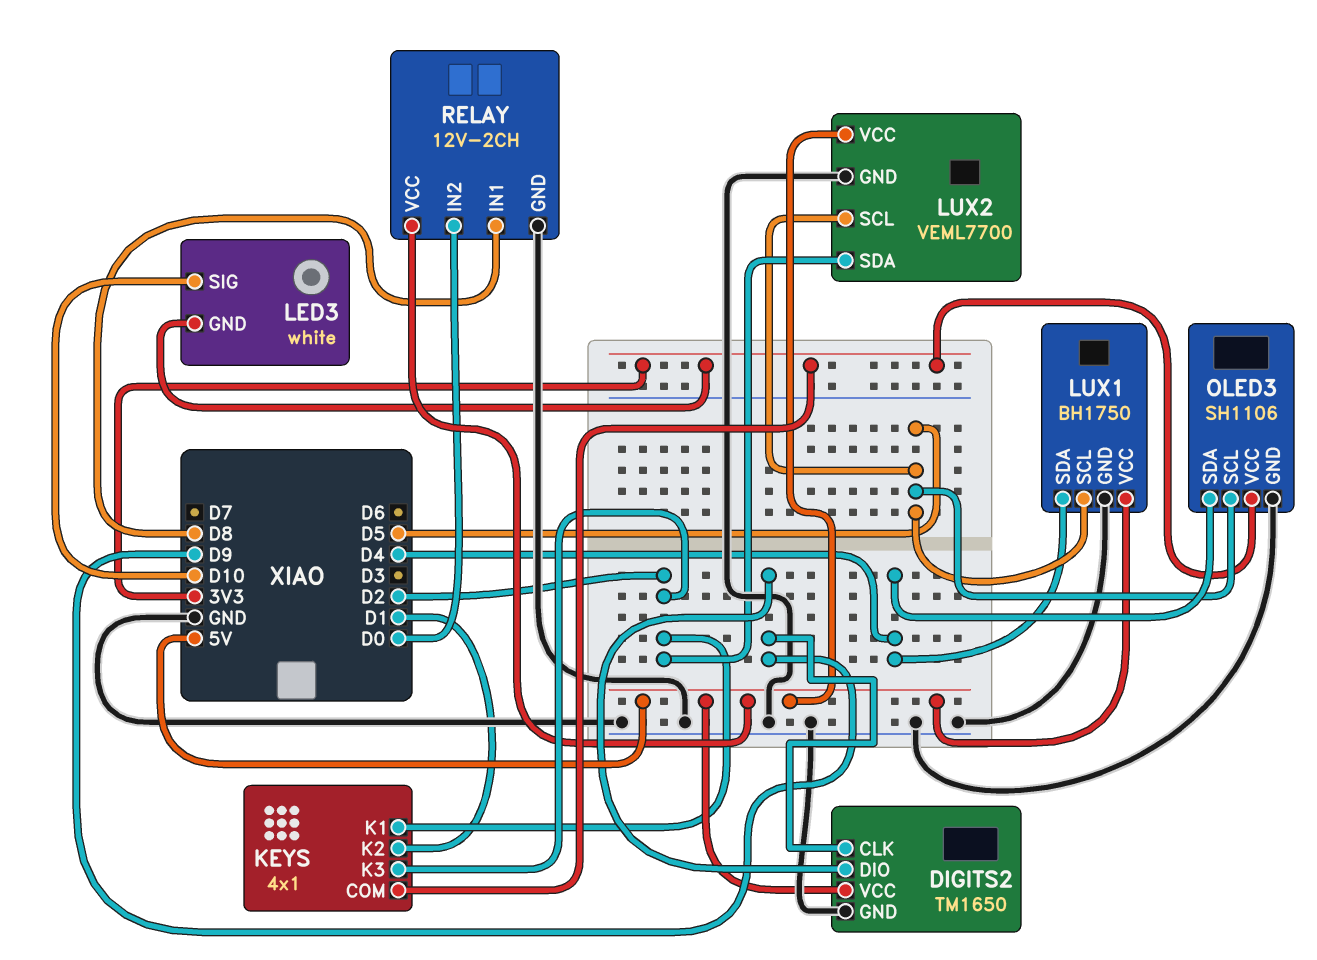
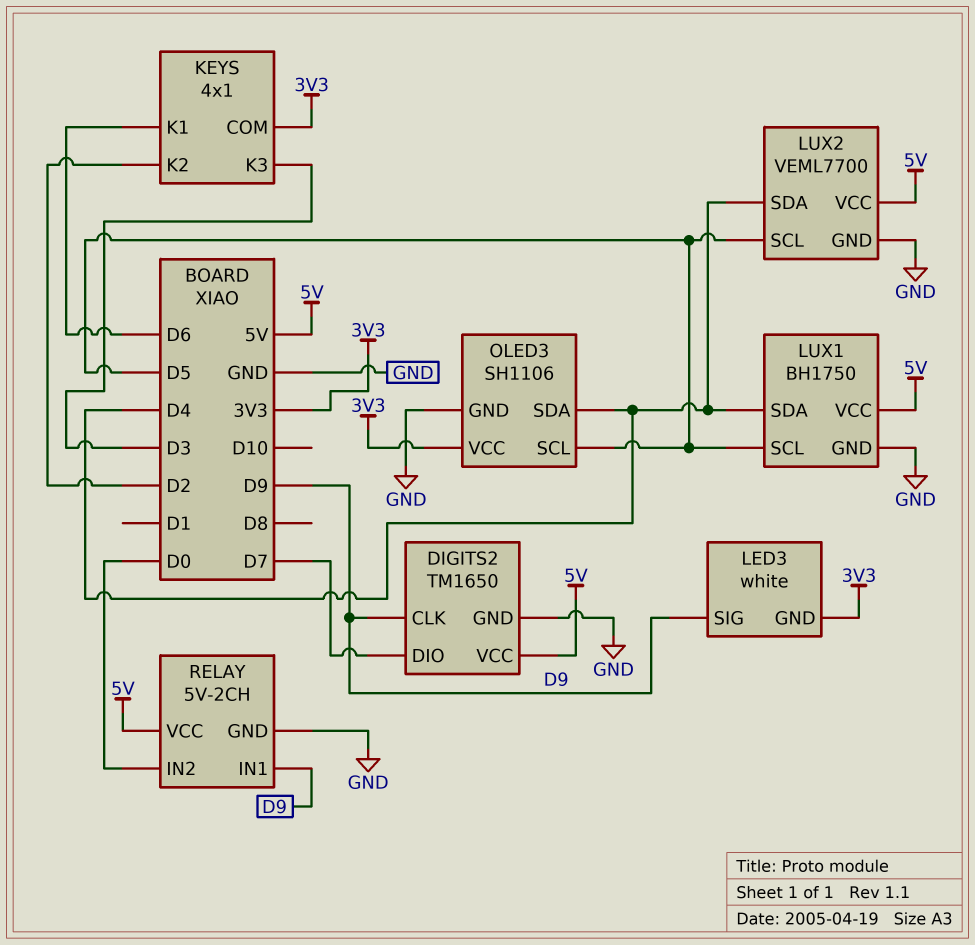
DIGITS2 pin DIO: D9 -> D7
KEYS pin K1: D2 -> D6
KEYS pin K2: D1 -> D2
KEYS pin K3: D2 -> D3
LED3 pin SIG: D10 -> D9
LUX2 pin SDA: D2 -> D4
RELAY: 12V-2CH -> 5V-2CH
RELAY pin IN1: D8 -> D9

